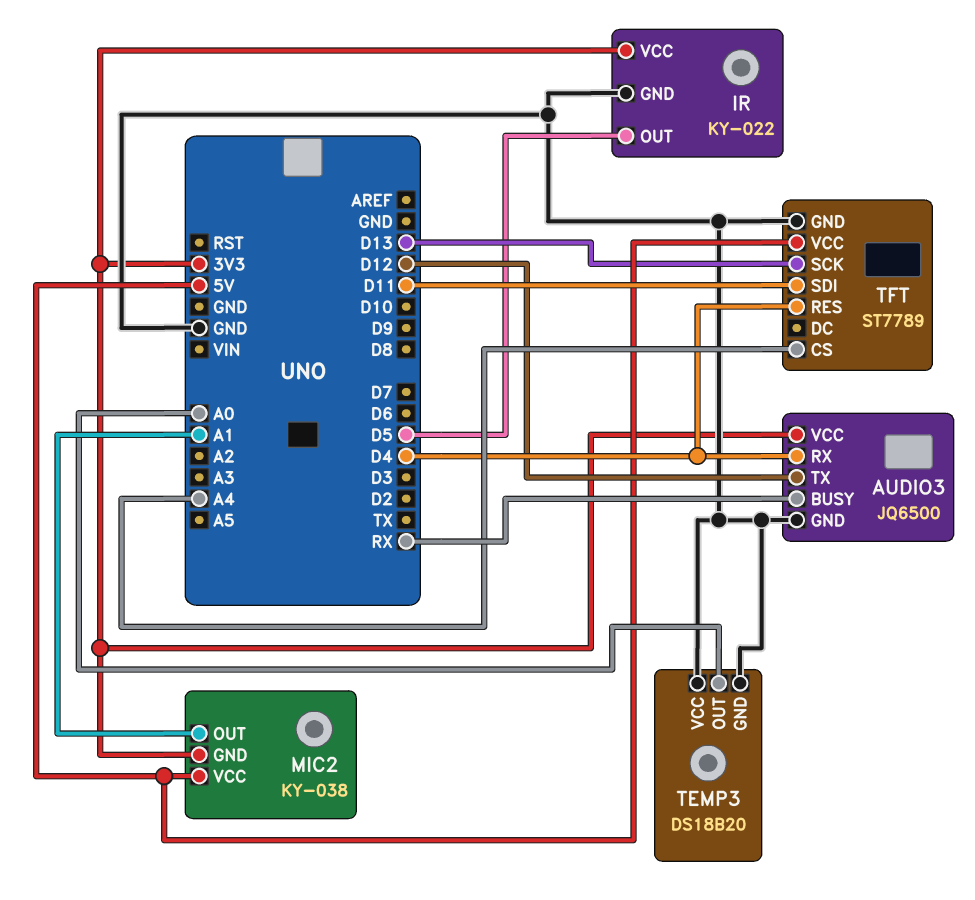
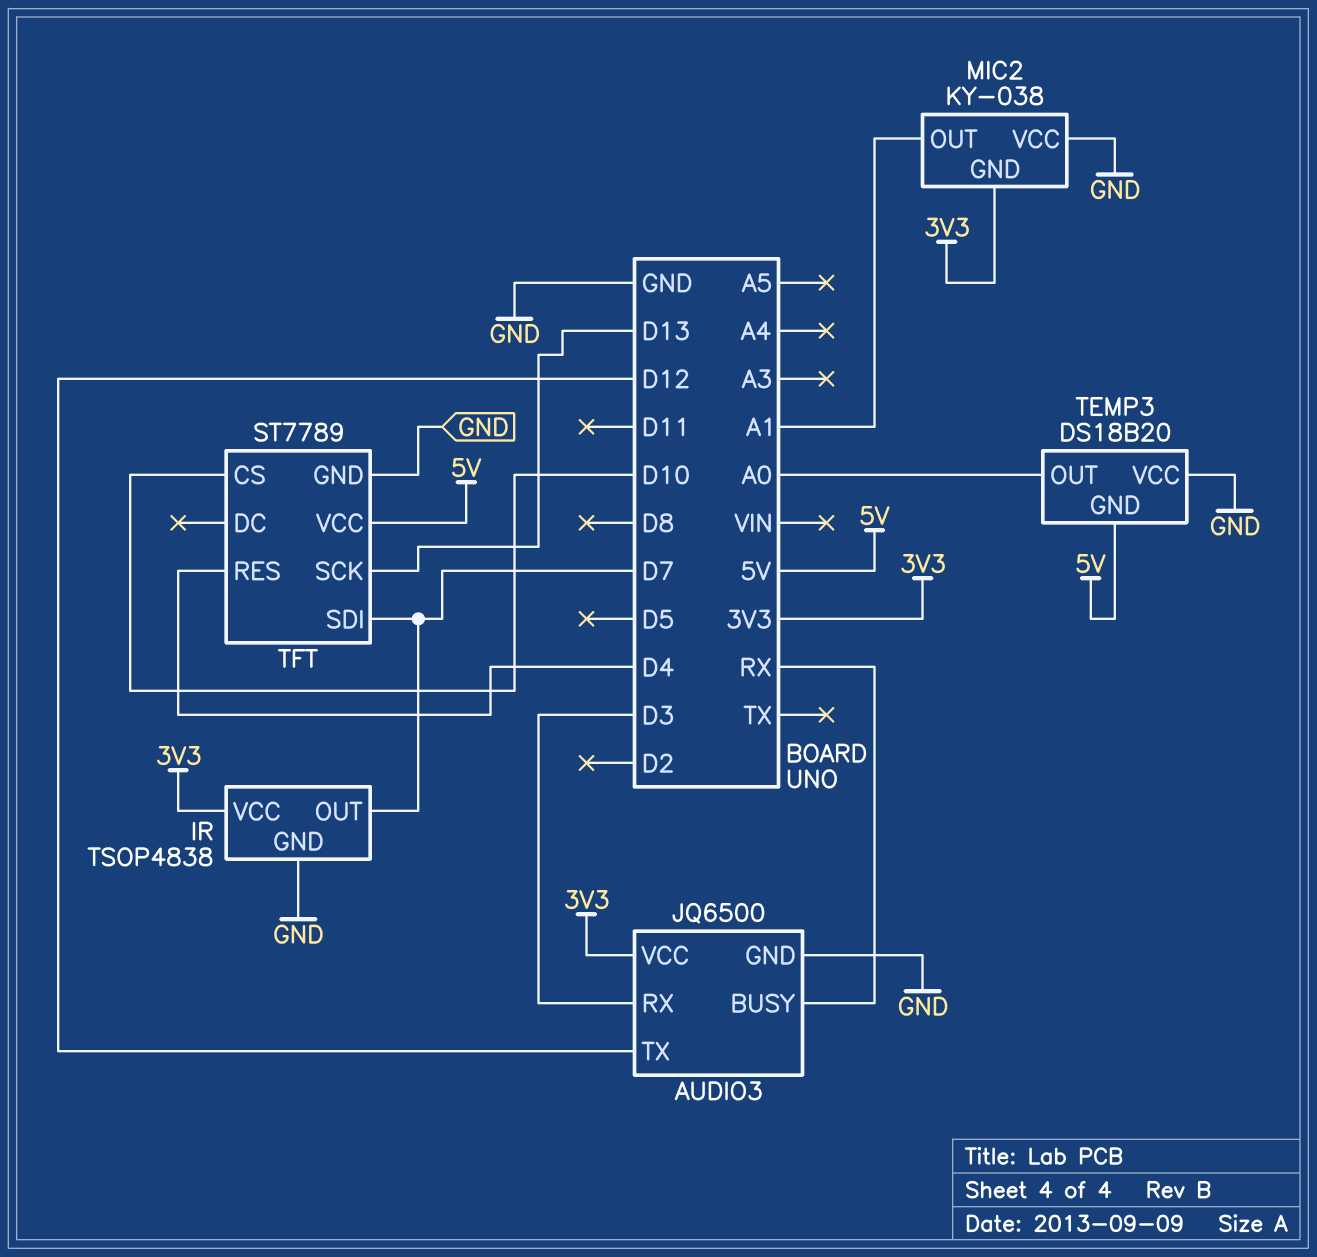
AUDIO3 pin RX: D4 -> D3
IR: KY-022 -> TSOP4838
IR pin OUT: D5 -> D7
MIC2 pin VCC: 5V -> GND
TEMP3 pin GND: GND -> 5V
TFT pin CS: A4 -> D10
TFT pin SDI: D11 -> D7

